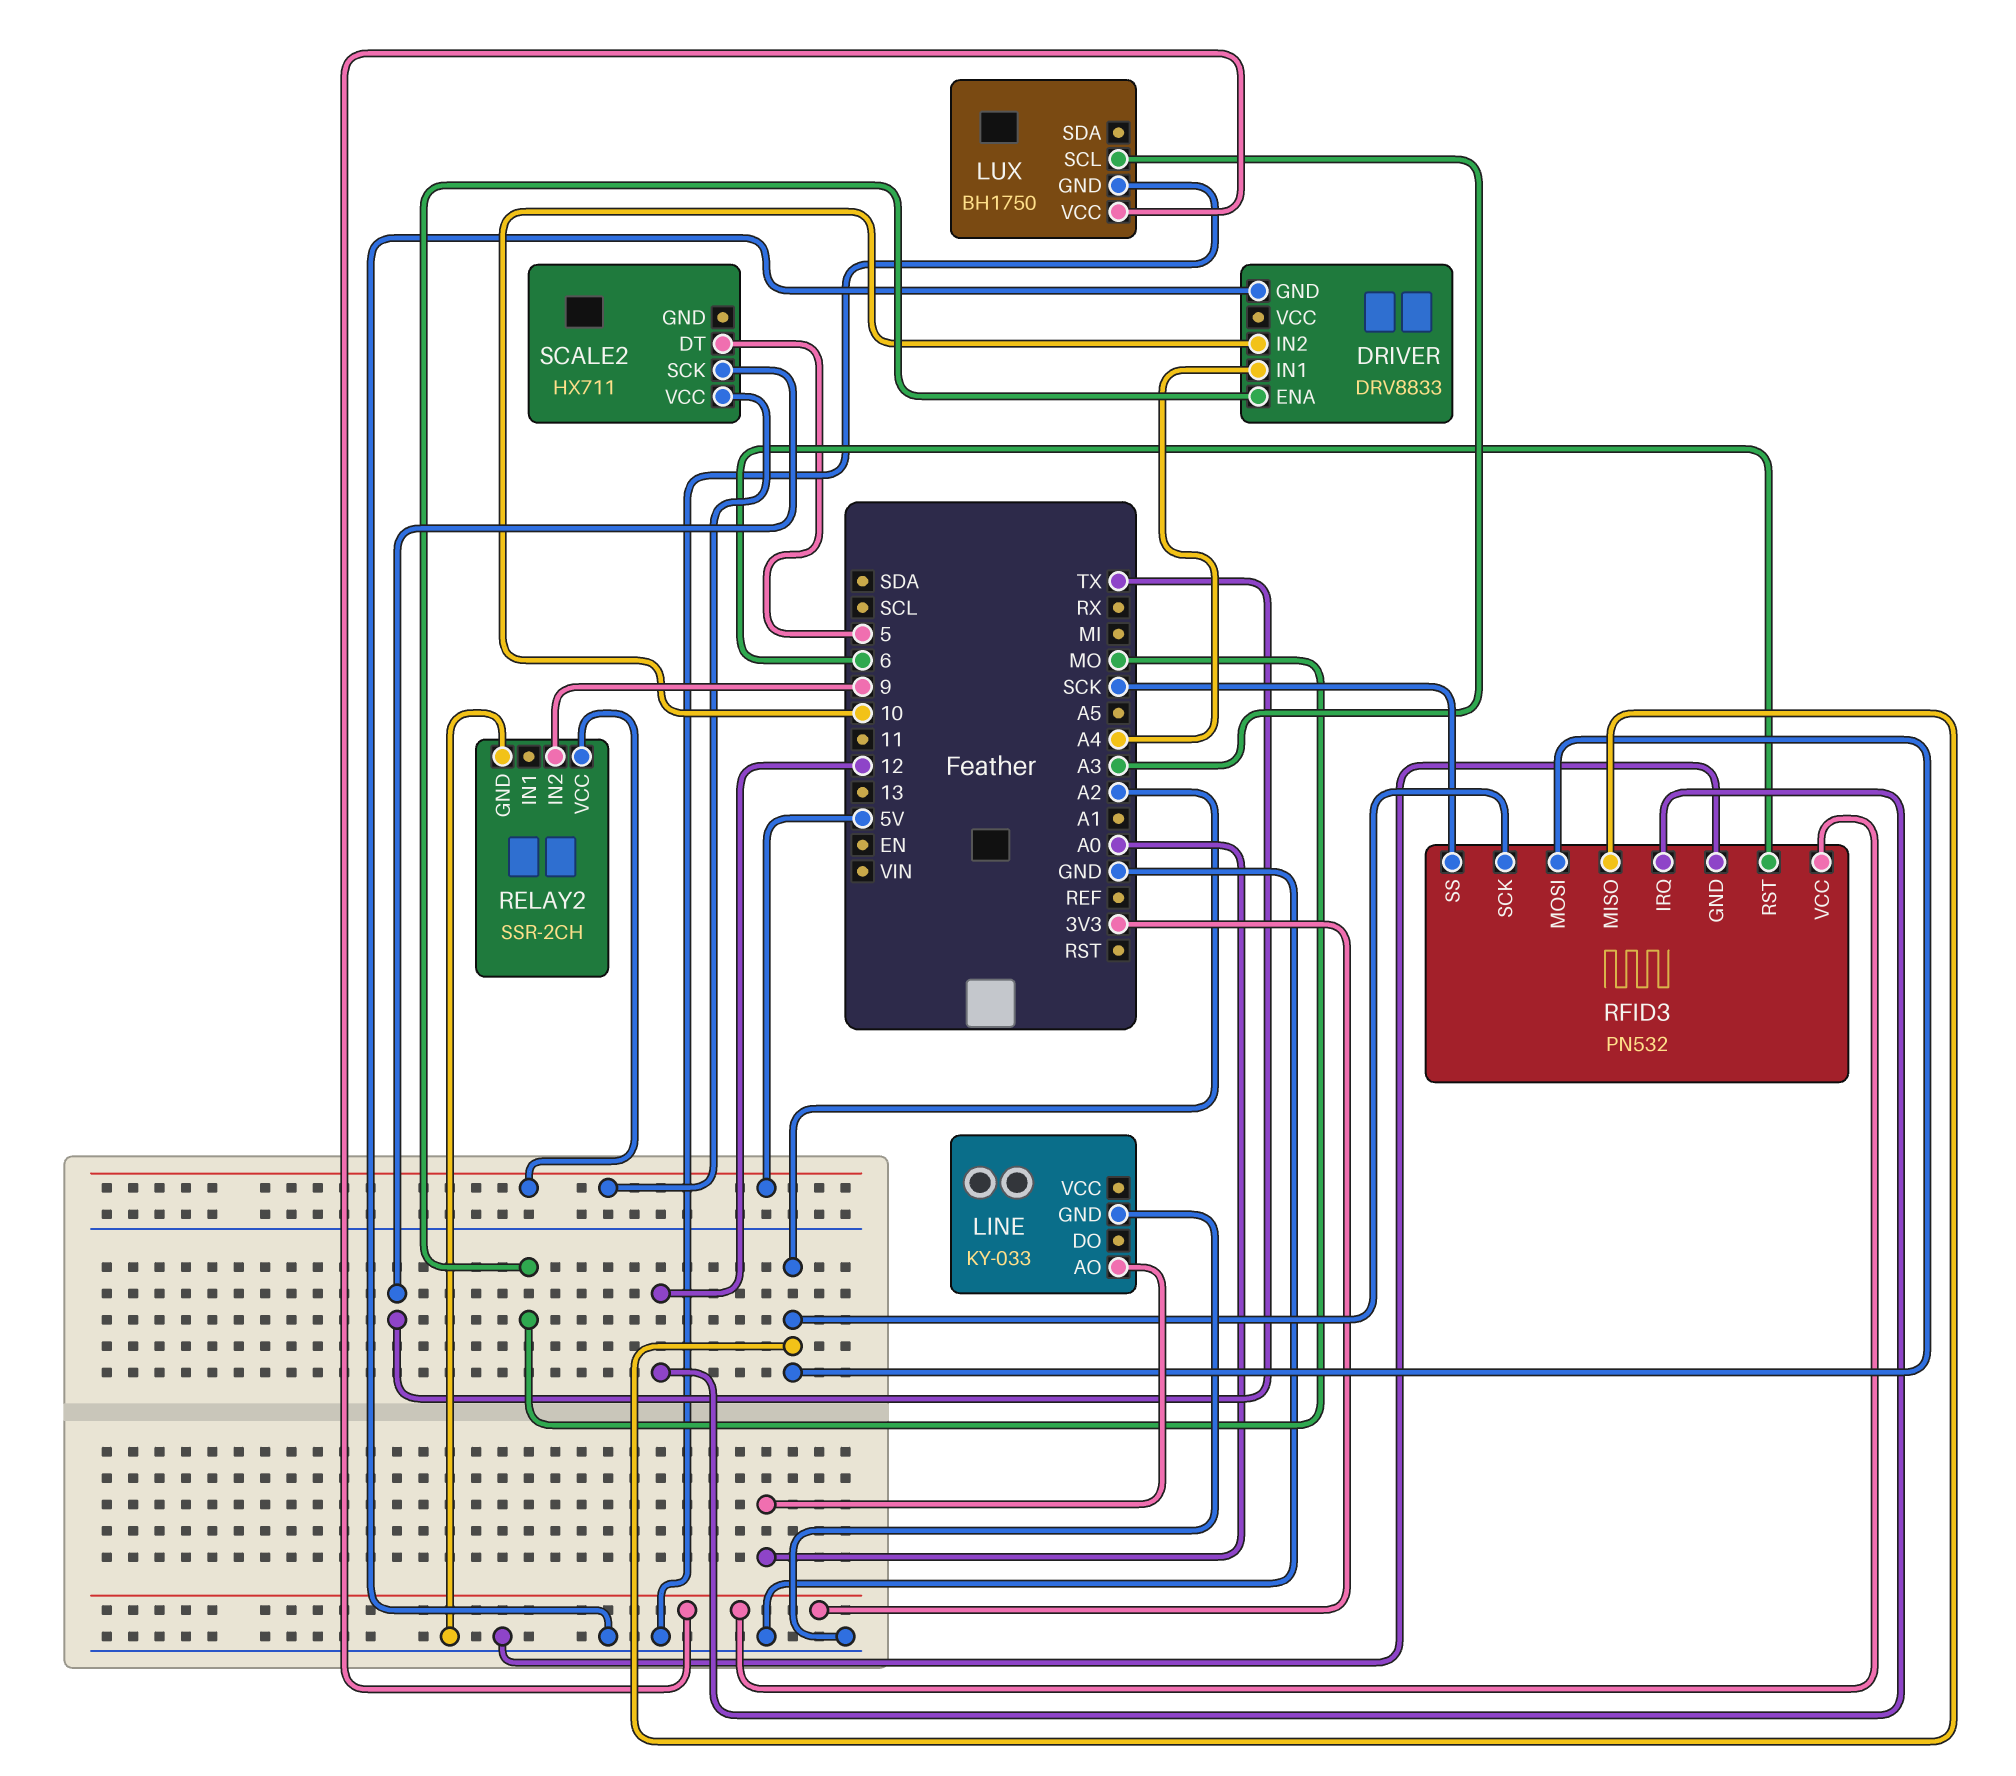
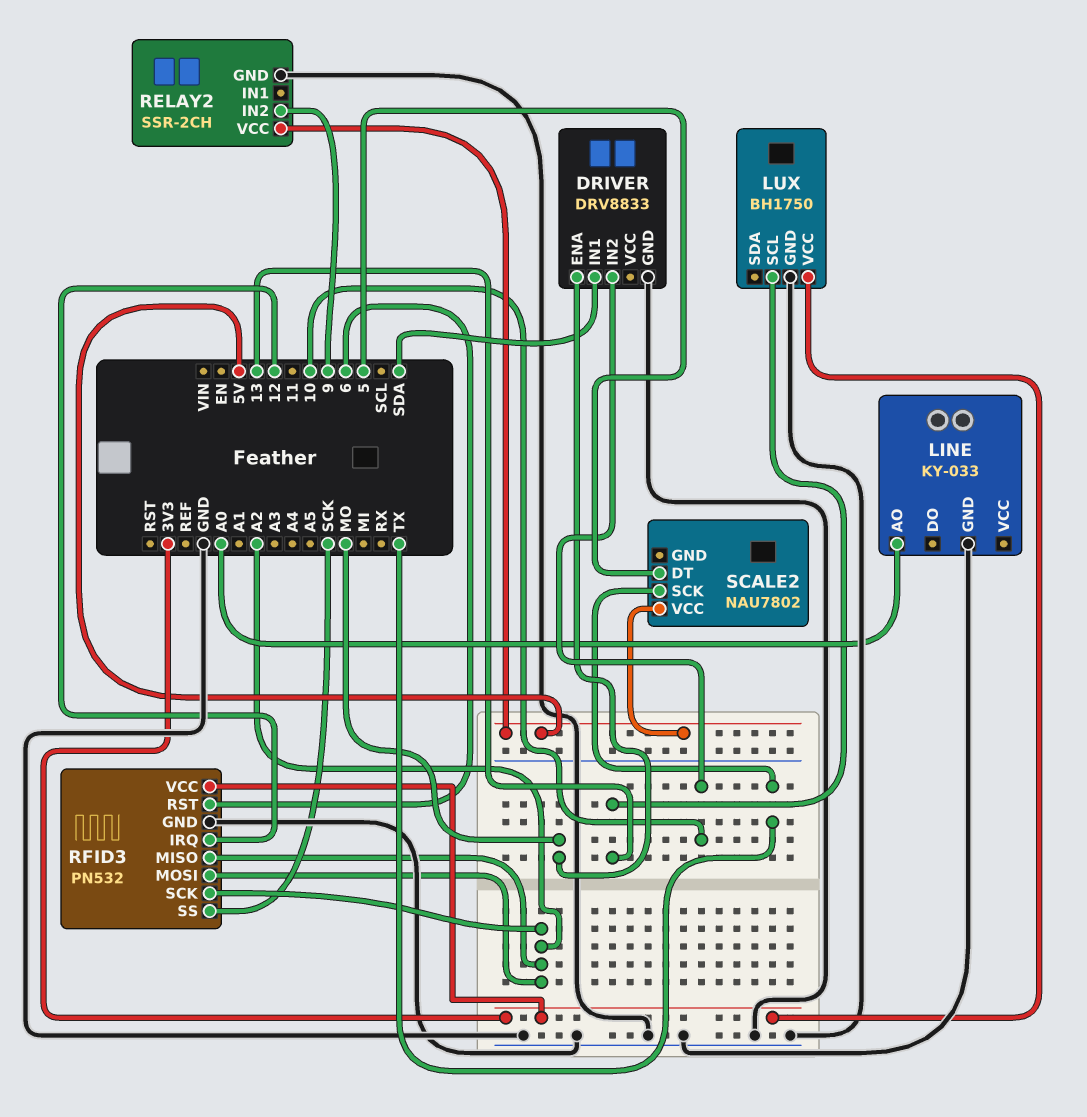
DRIVER pin IN1: A4 -> SDA
LUX pin SCL: A3 -> 13
SCALE2: HX711 -> NAU7802

